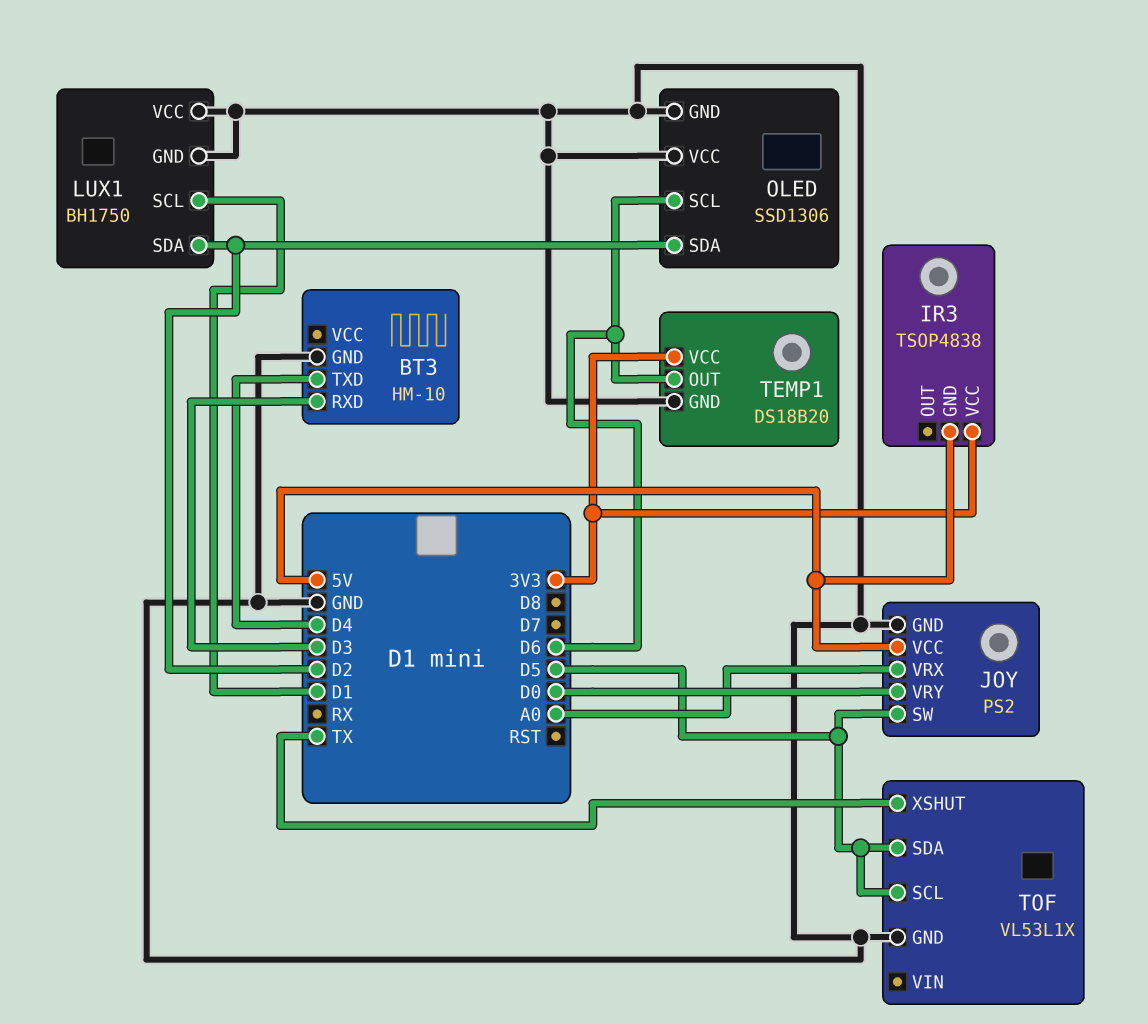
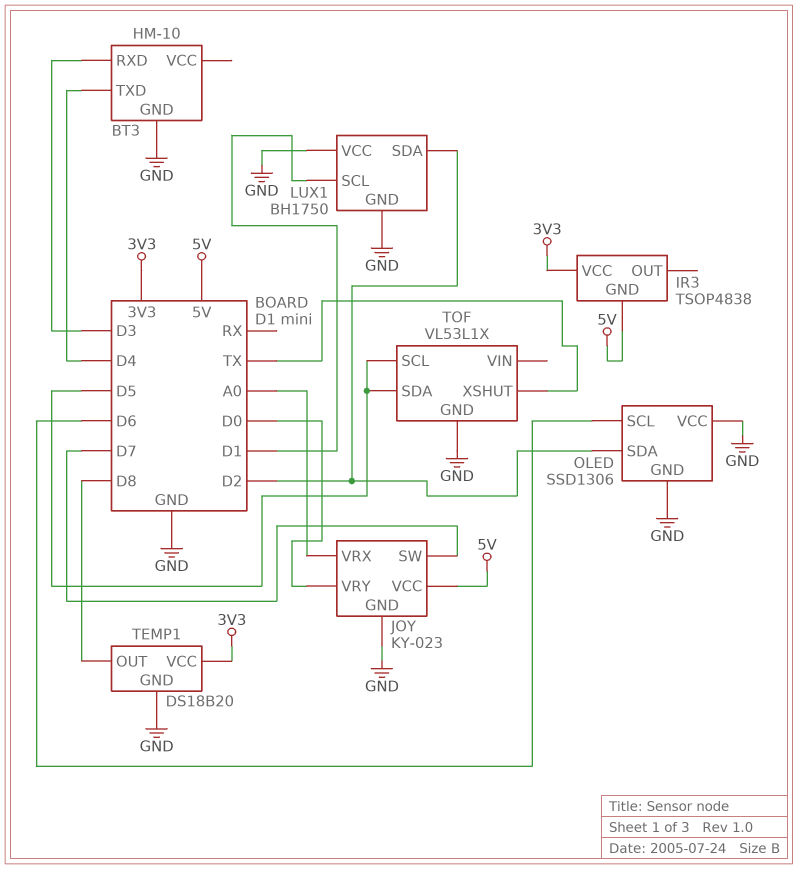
JOY: PS2 -> KY-023
JOY pin SW: D5 -> D7
TEMP1 pin OUT: D6 -> D8

